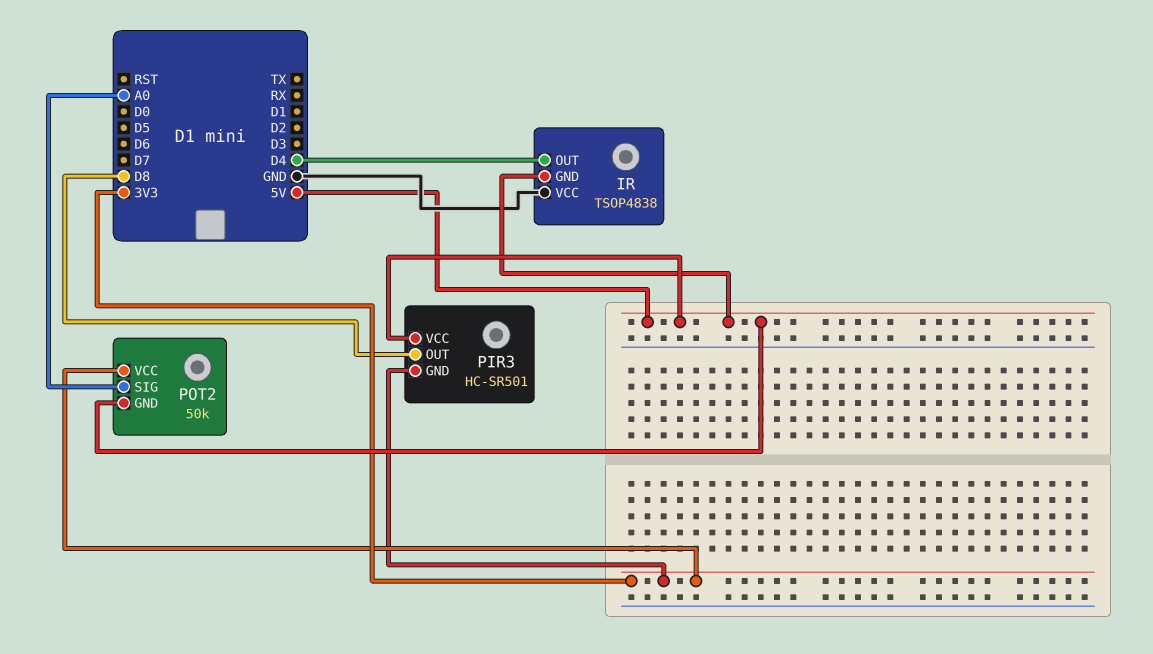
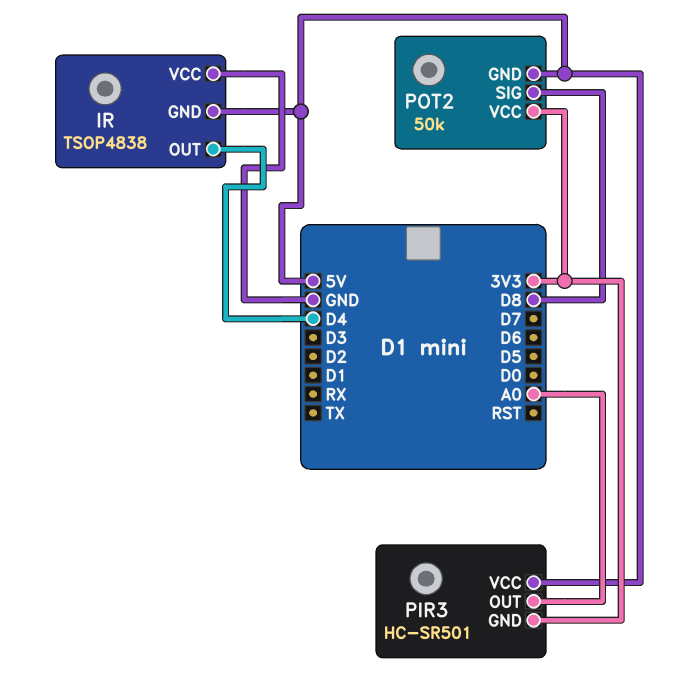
PIR3 pin OUT: D8 -> A0
POT2 pin SIG: A0 -> D8

